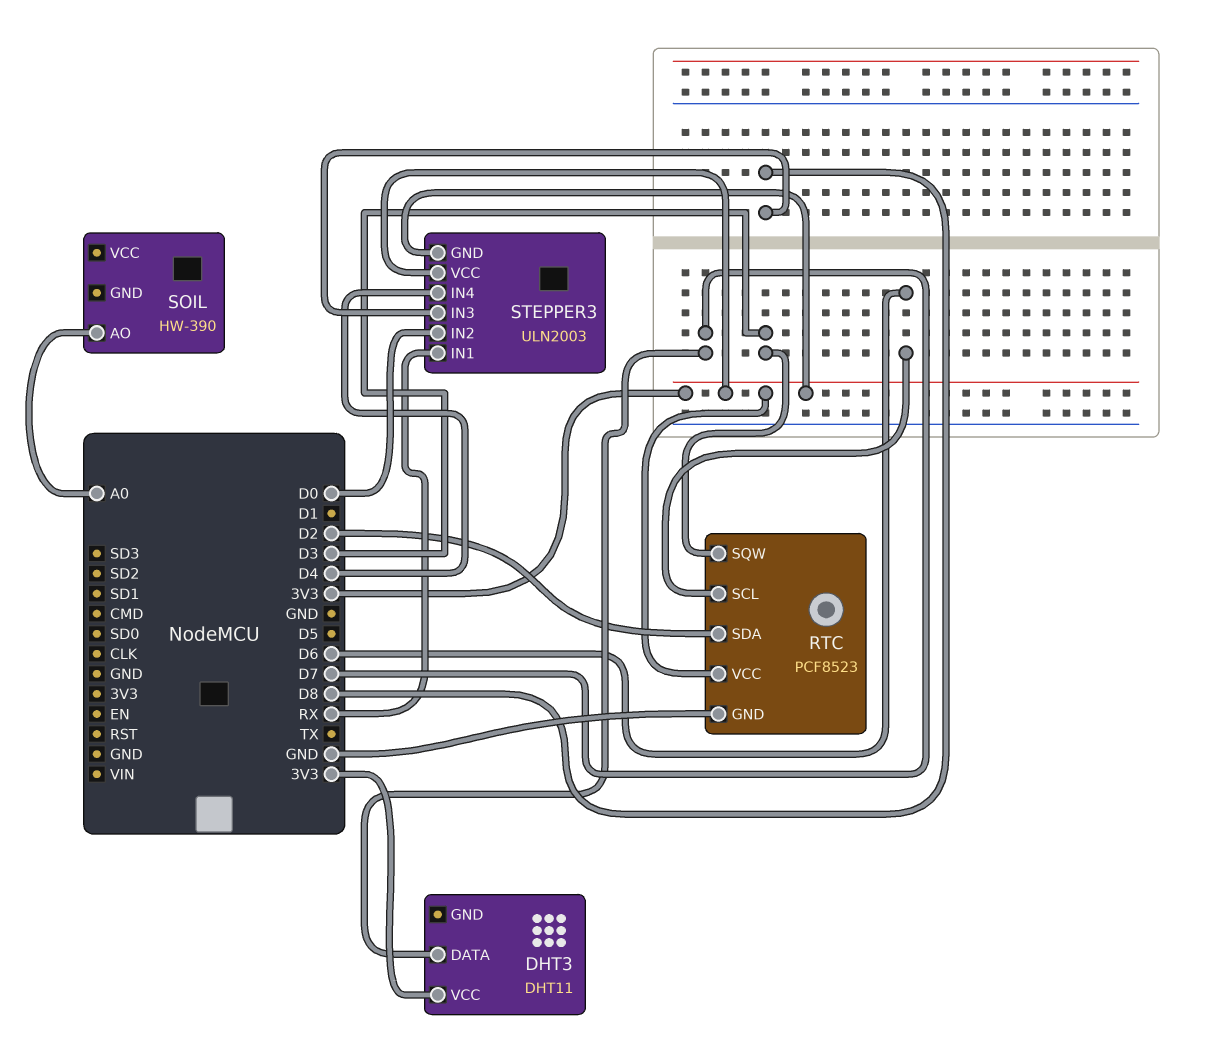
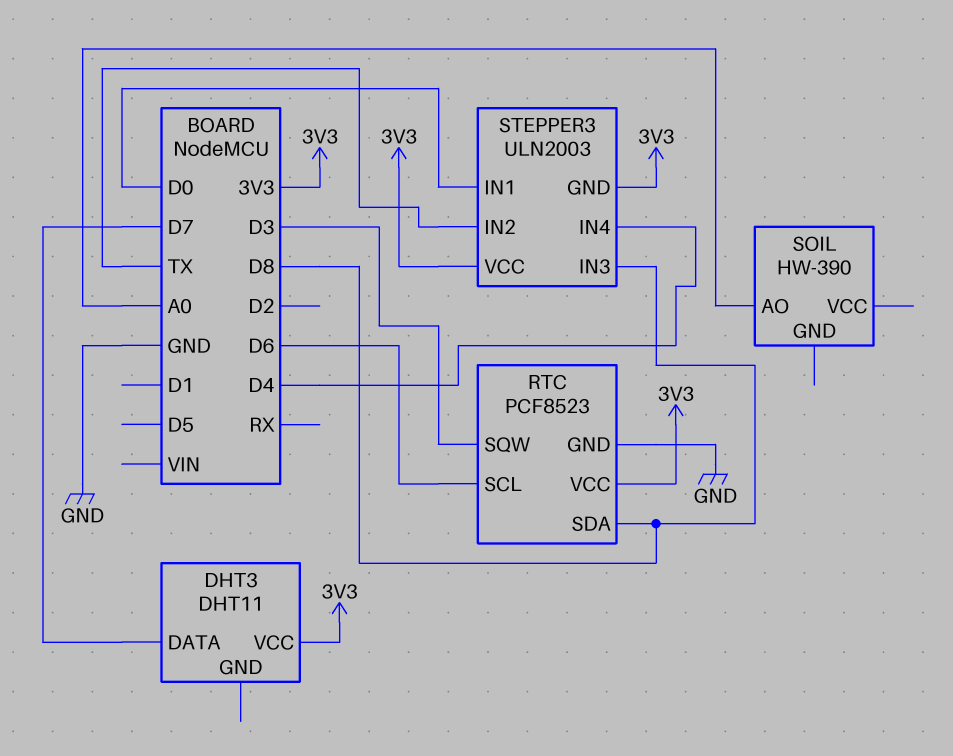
RTC pin SDA: D2 -> D8
STEPPER3 pin IN1: RX -> D0
STEPPER3 pin IN2: D0 -> TX

